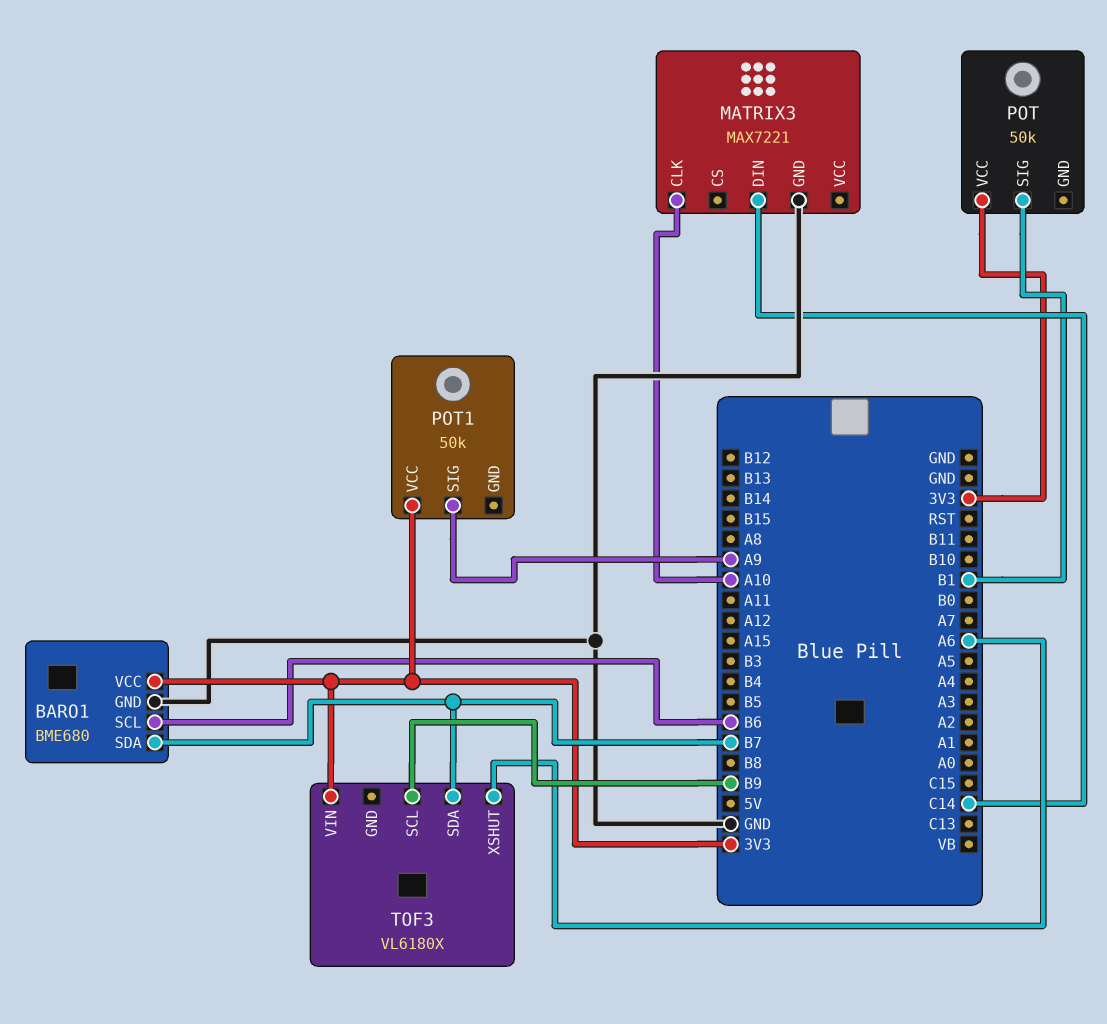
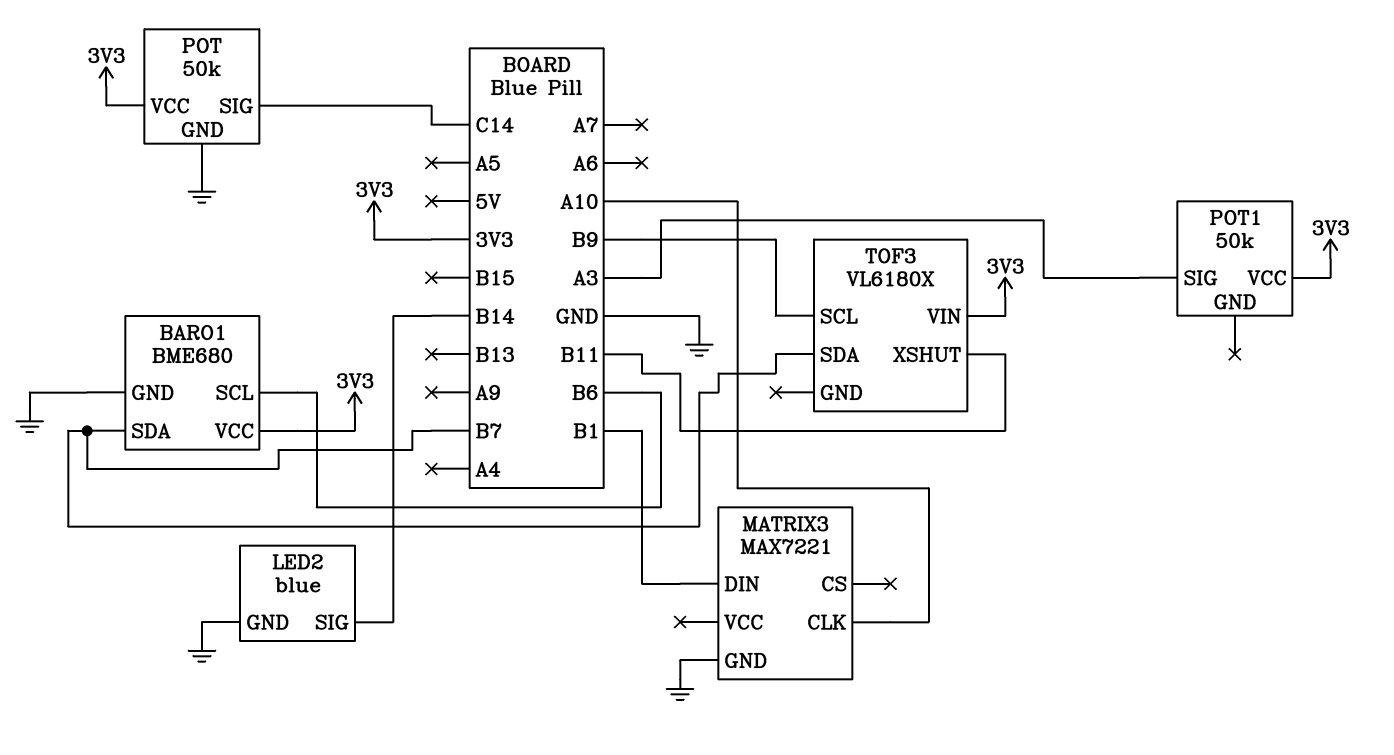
LED2: none -> blue
LED2 pin GND: none -> GND
LED2 pin SIG: none -> B14
MATRIX3 pin DIN: C14 -> B1
POT pin GND: none -> GND
POT pin SIG: B1 -> C14
POT1 pin SIG: A9 -> A3
TOF3 pin XSHUT: A6 -> B11

